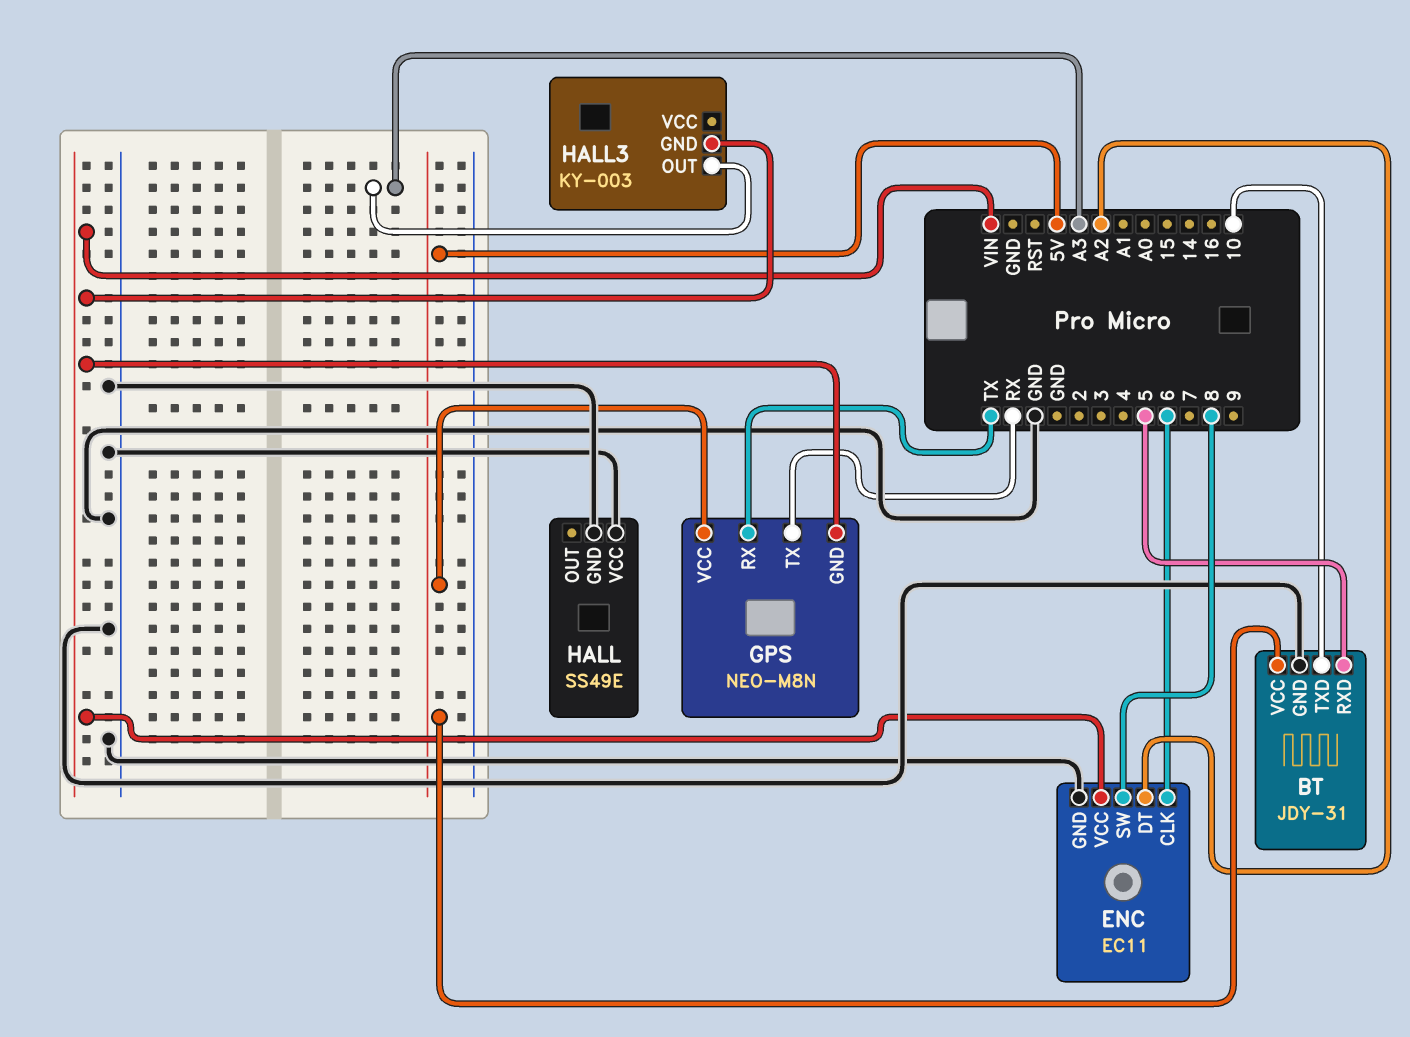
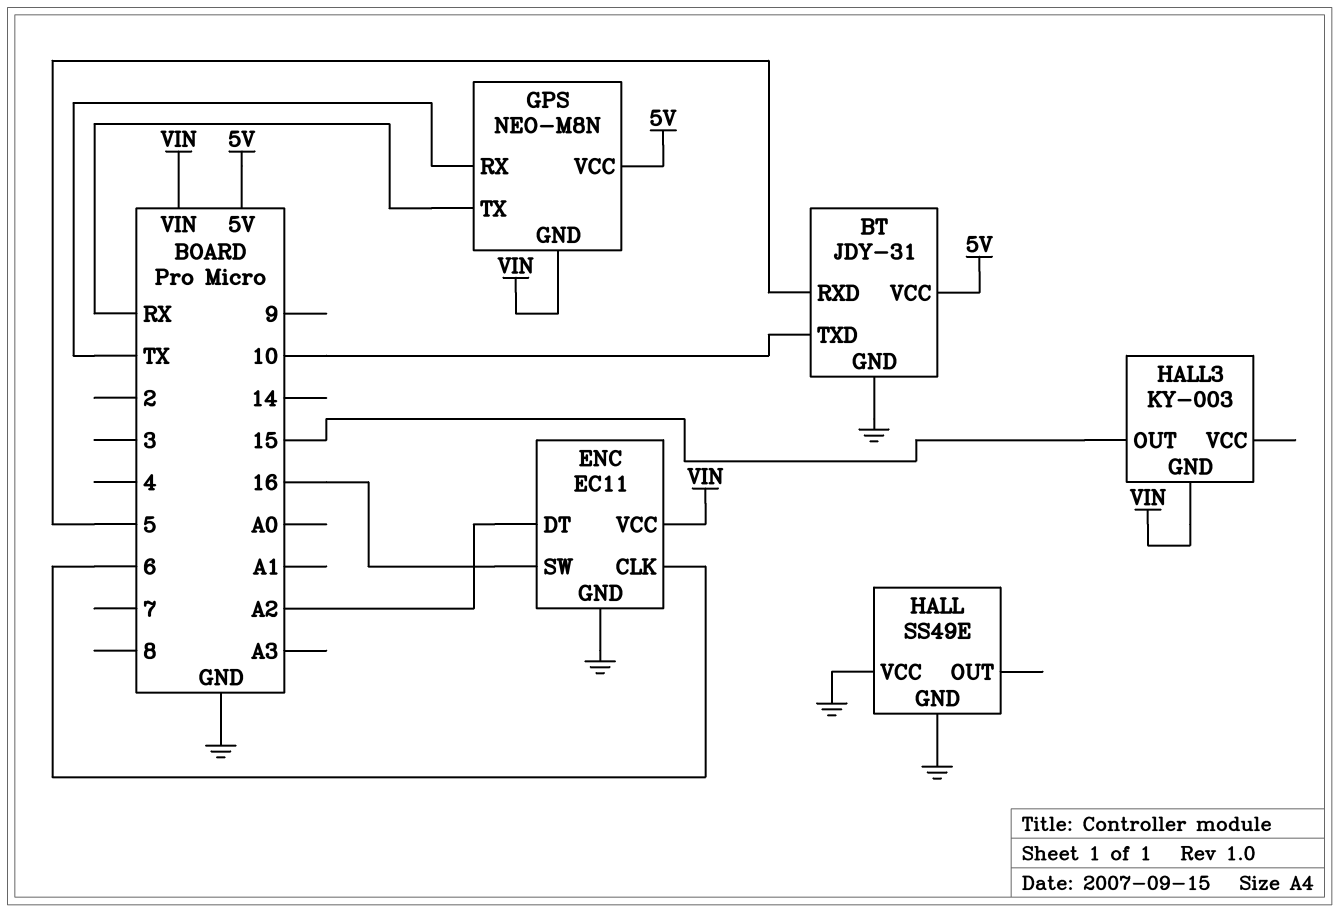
ENC pin SW: 8 -> 16
HALL3 pin OUT: A3 -> 15

